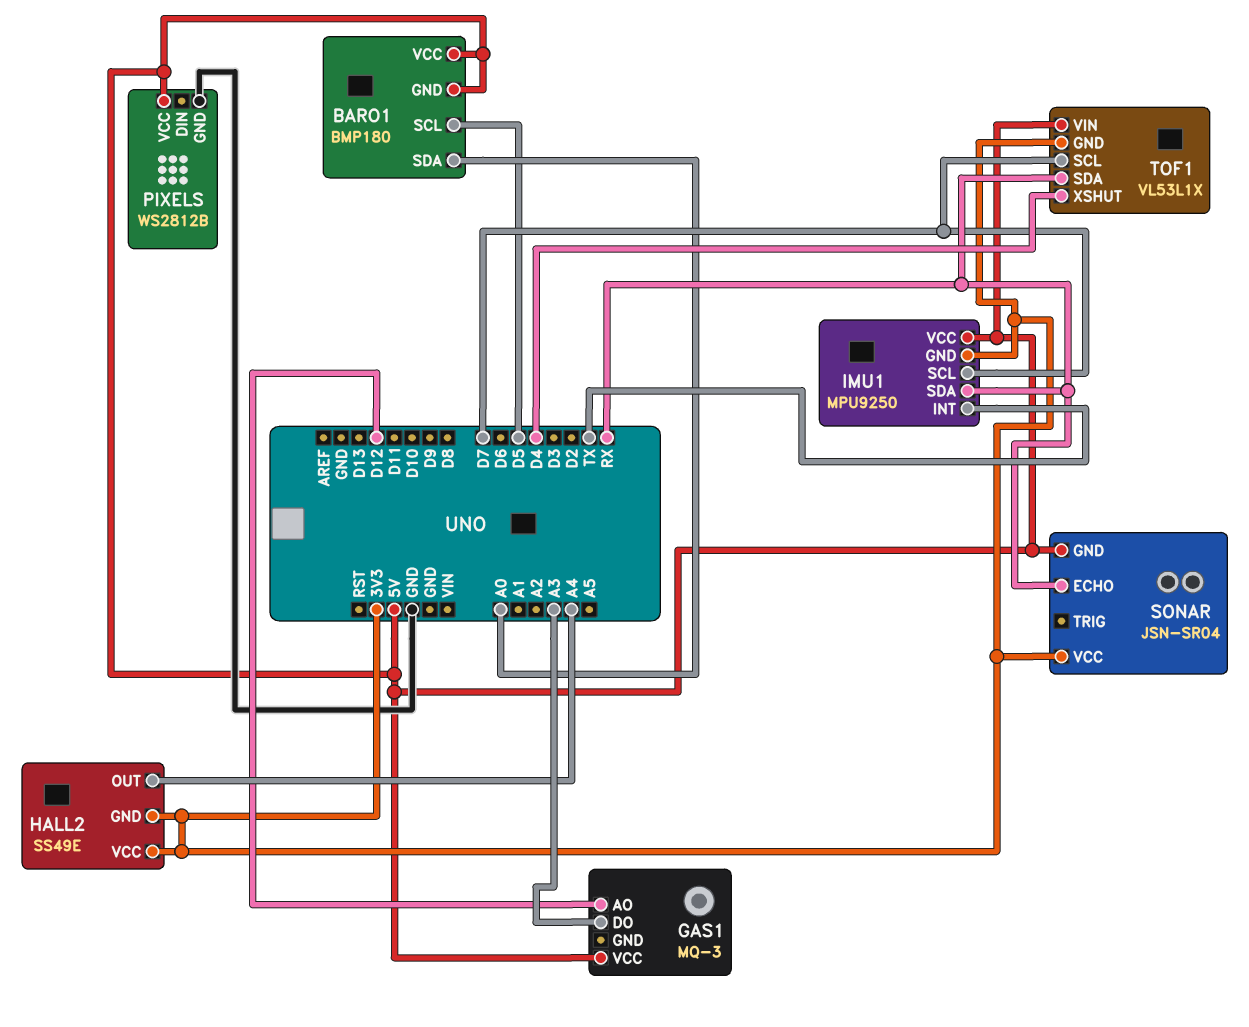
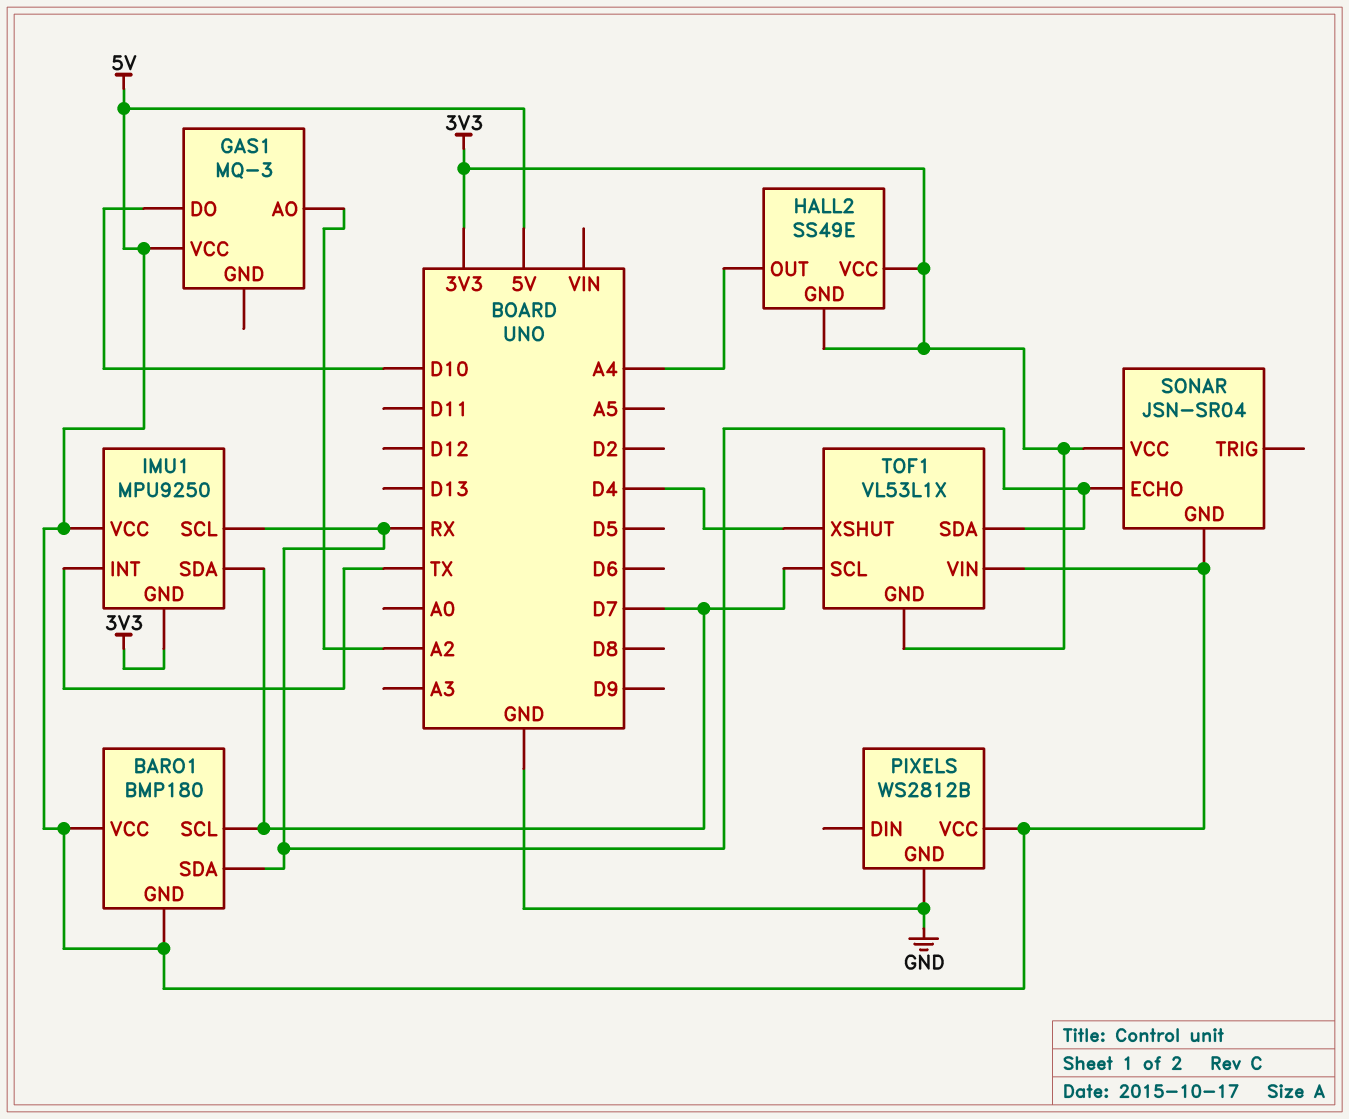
BARO1 pin SCL: D5 -> D7
BARO1 pin SDA: A0 -> RX
GAS1 pin AO: D12 -> A2
GAS1 pin DO: A3 -> D10
IMU1 pin SCL: D7 -> RX
IMU1 pin SDA: RX -> D7

